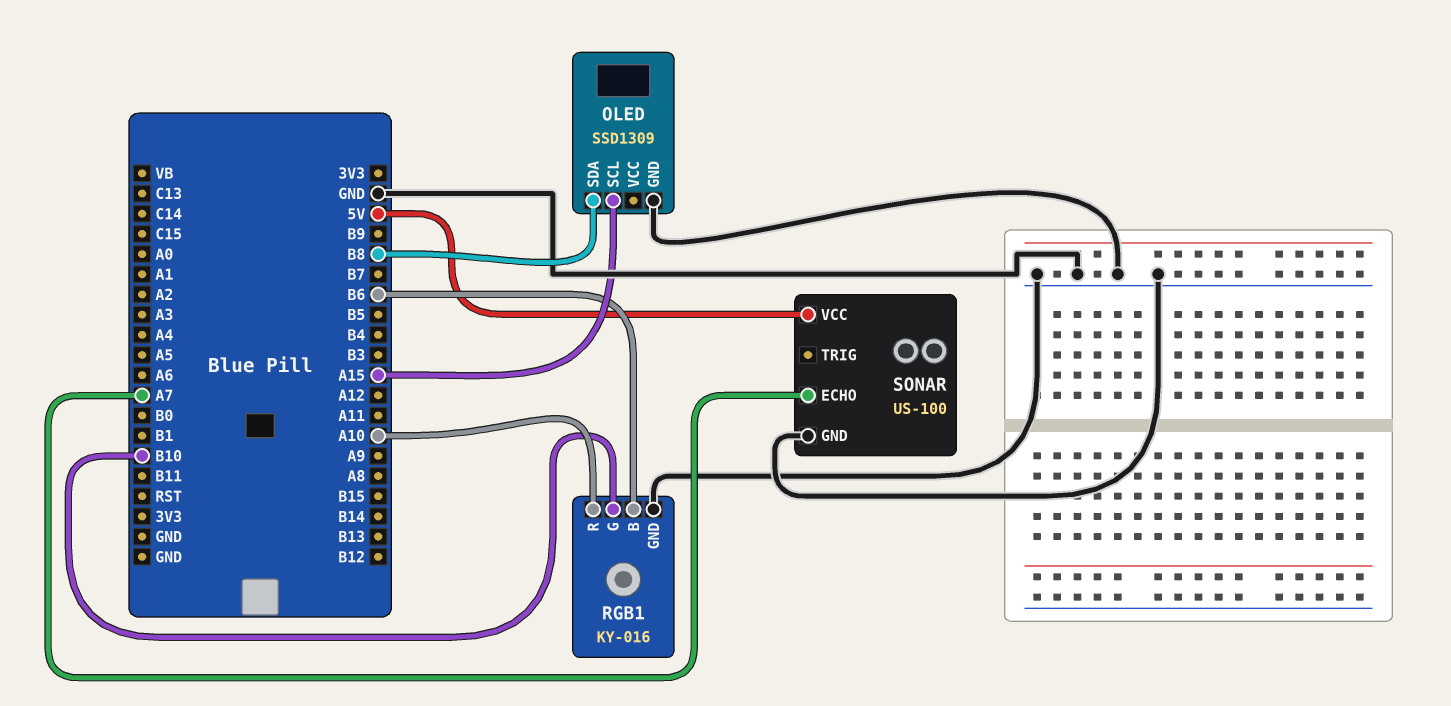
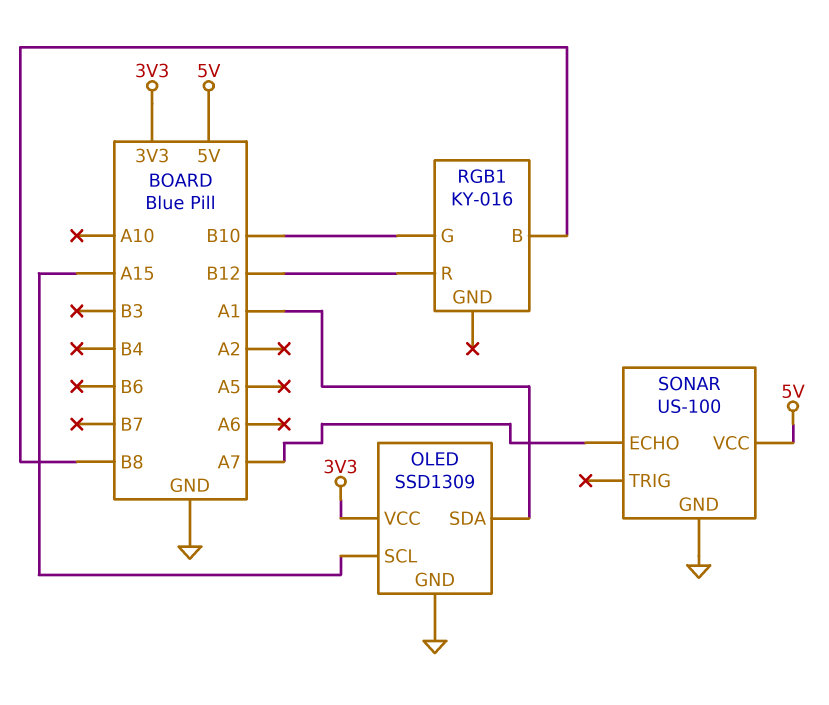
OLED pin SDA: B8 -> A1
OLED pin VCC: none -> 3V3
RGB1 pin B: B6 -> B8
RGB1 pin GND: GND -> none
RGB1 pin R: A10 -> B12

